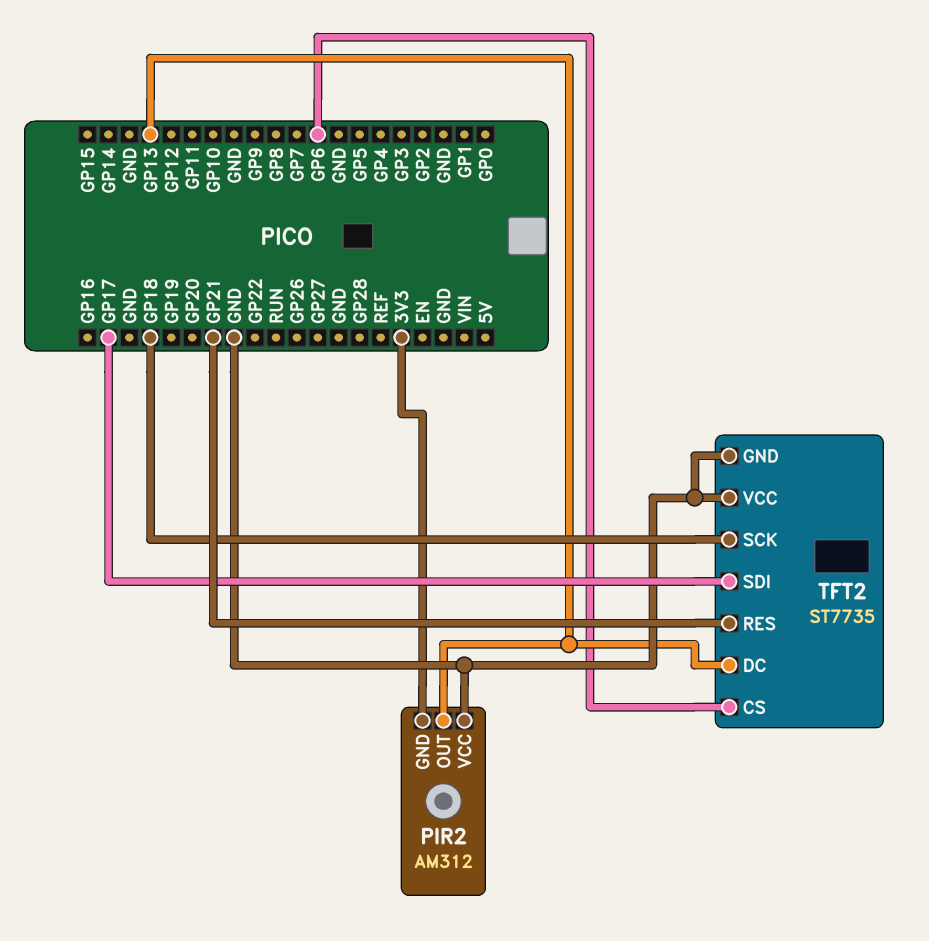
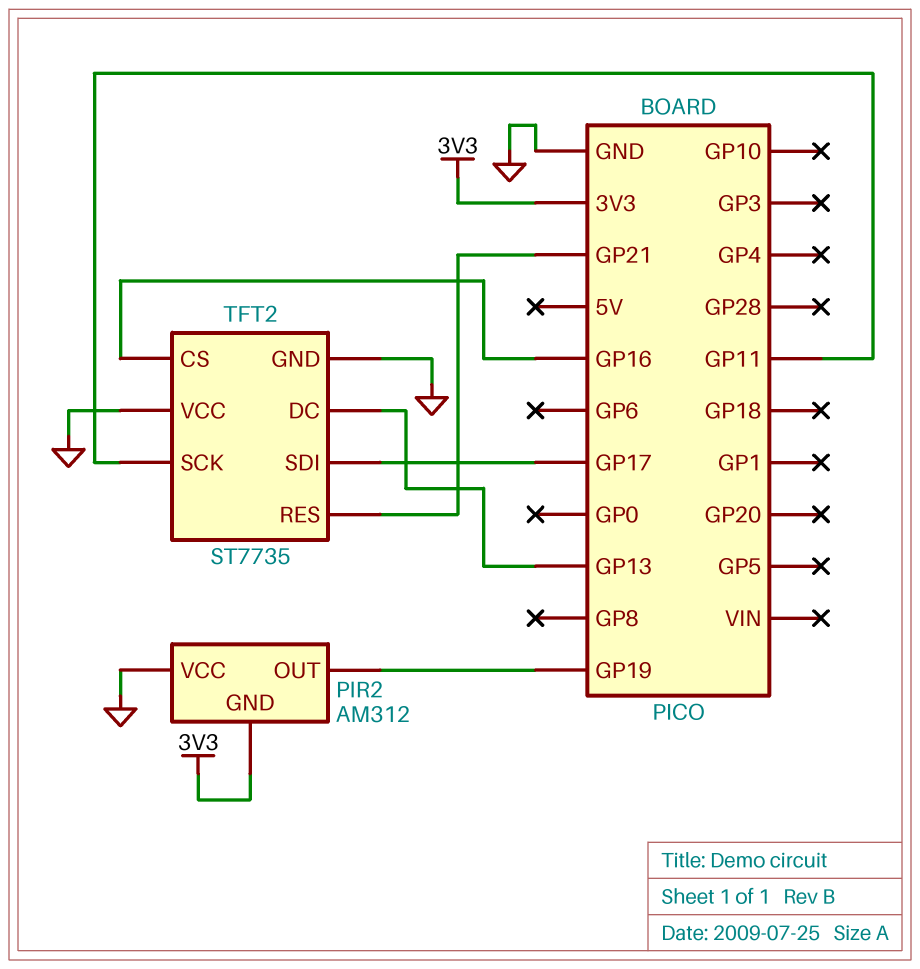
PIR2 pin OUT: GP13 -> GP19
TFT2 pin CS: GP6 -> GP16
TFT2 pin SCK: GP18 -> GP11

